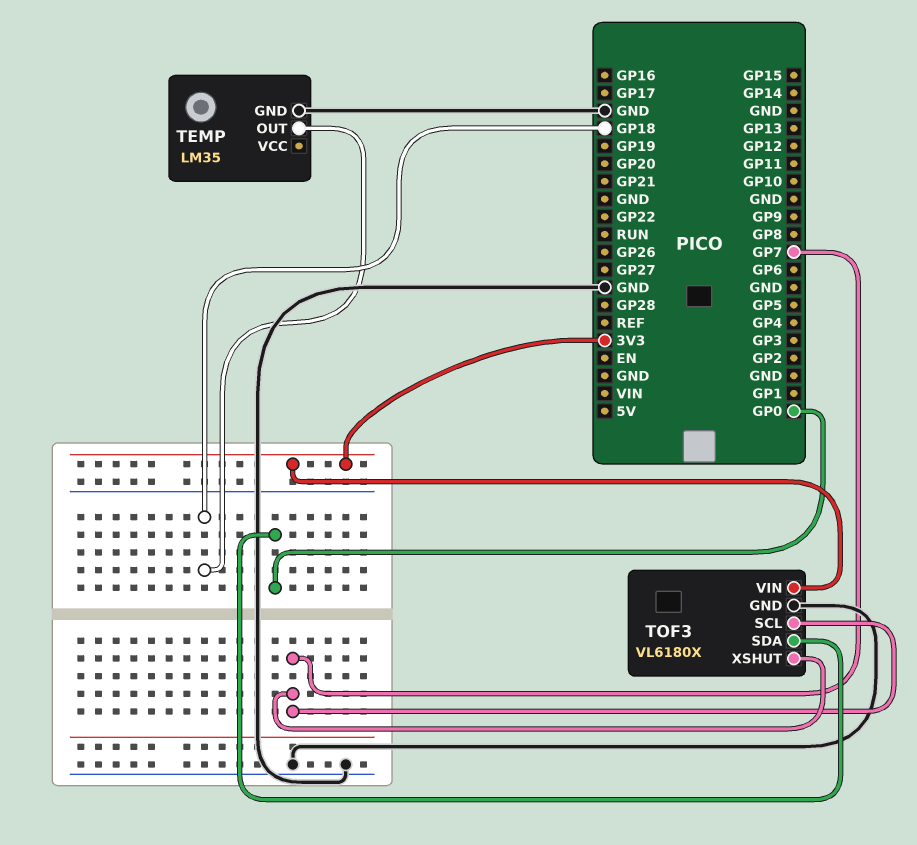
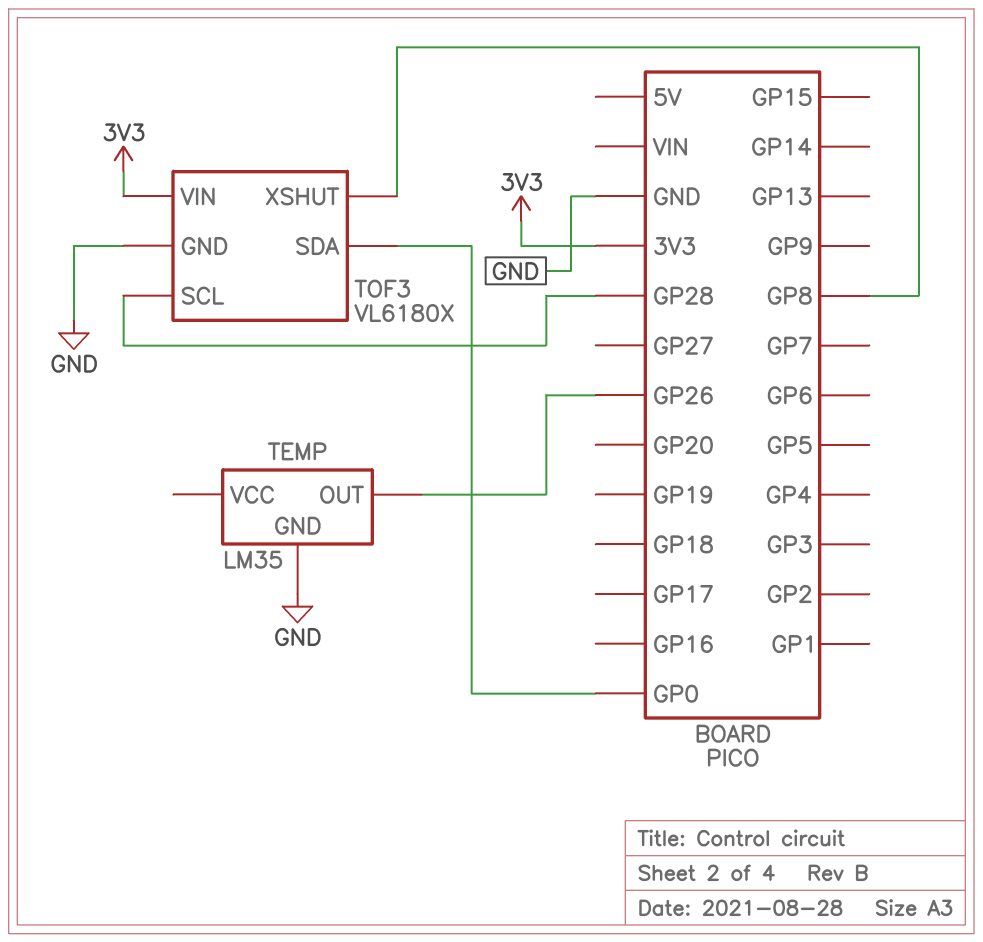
TEMP pin OUT: GP18 -> GP26
TOF3 pin SCL: GP7 -> GP28
TOF3 pin XSHUT: GP7 -> GP8

